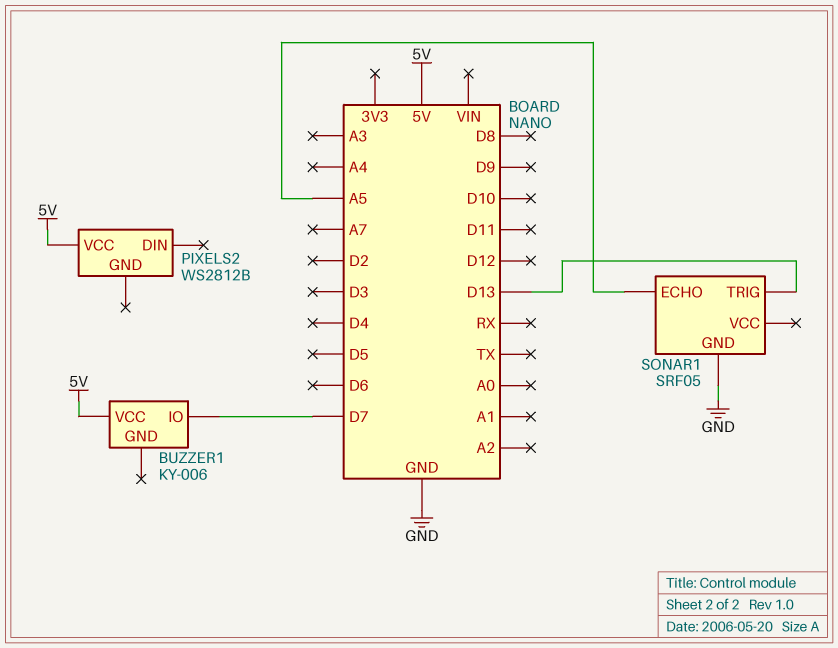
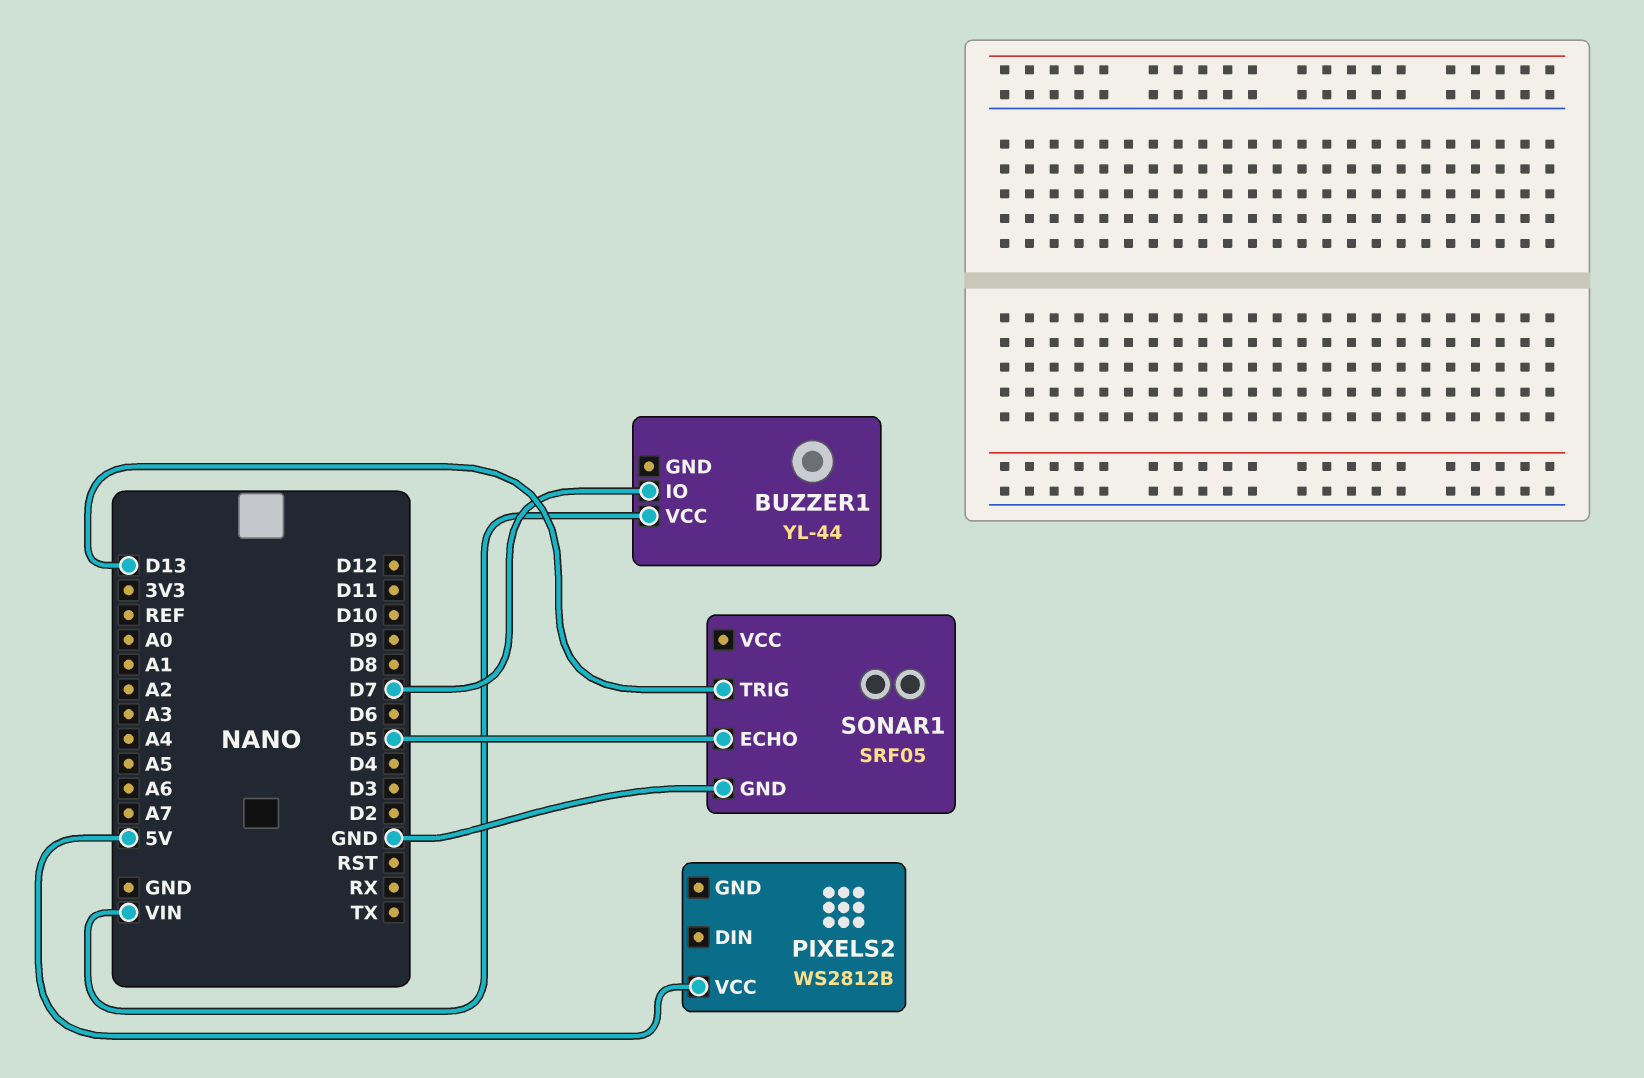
BUZZER1: KY-006 -> YL-44
BUZZER1 pin VCC: 5V -> VIN
SONAR1 pin ECHO: A5 -> D5

